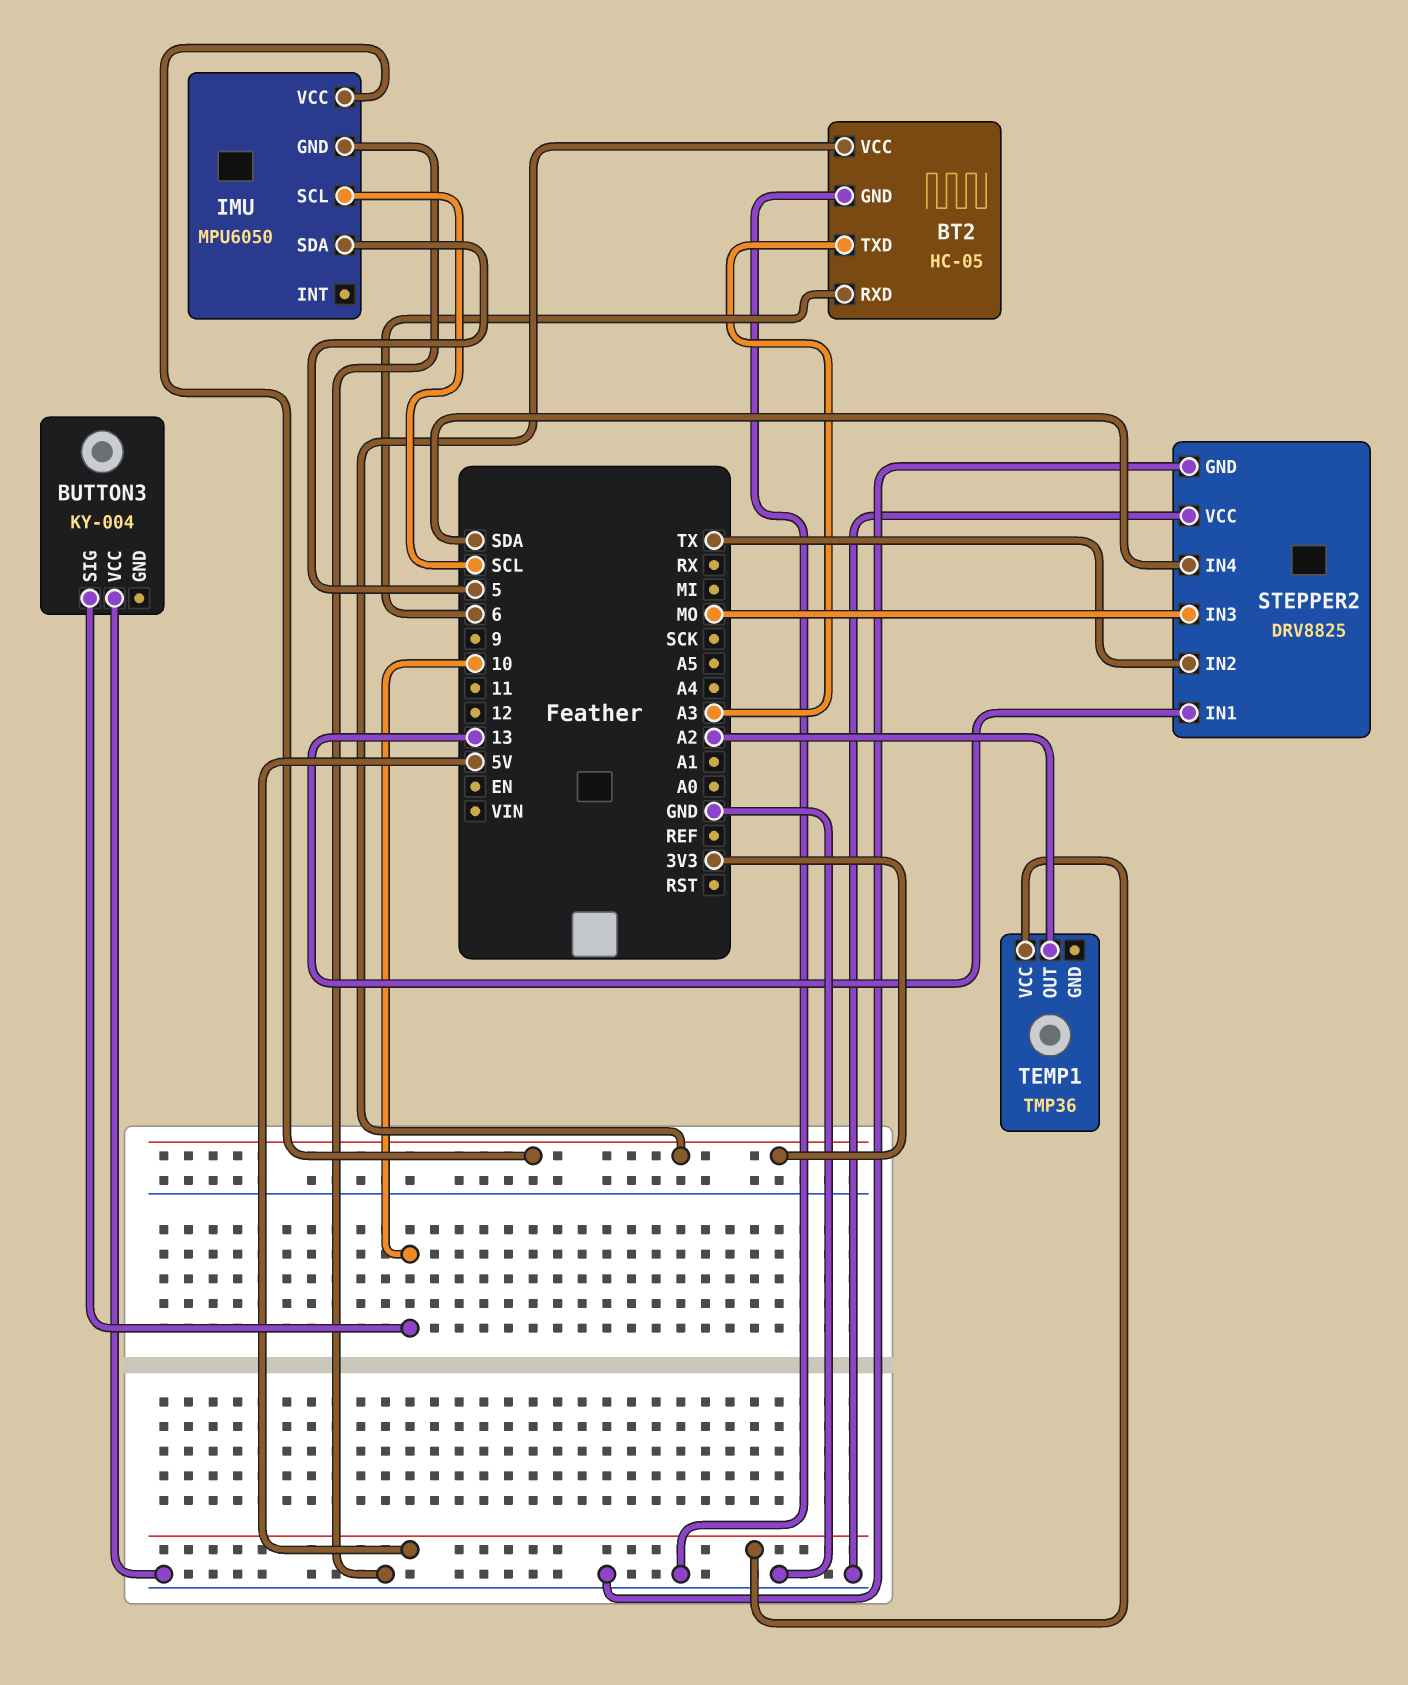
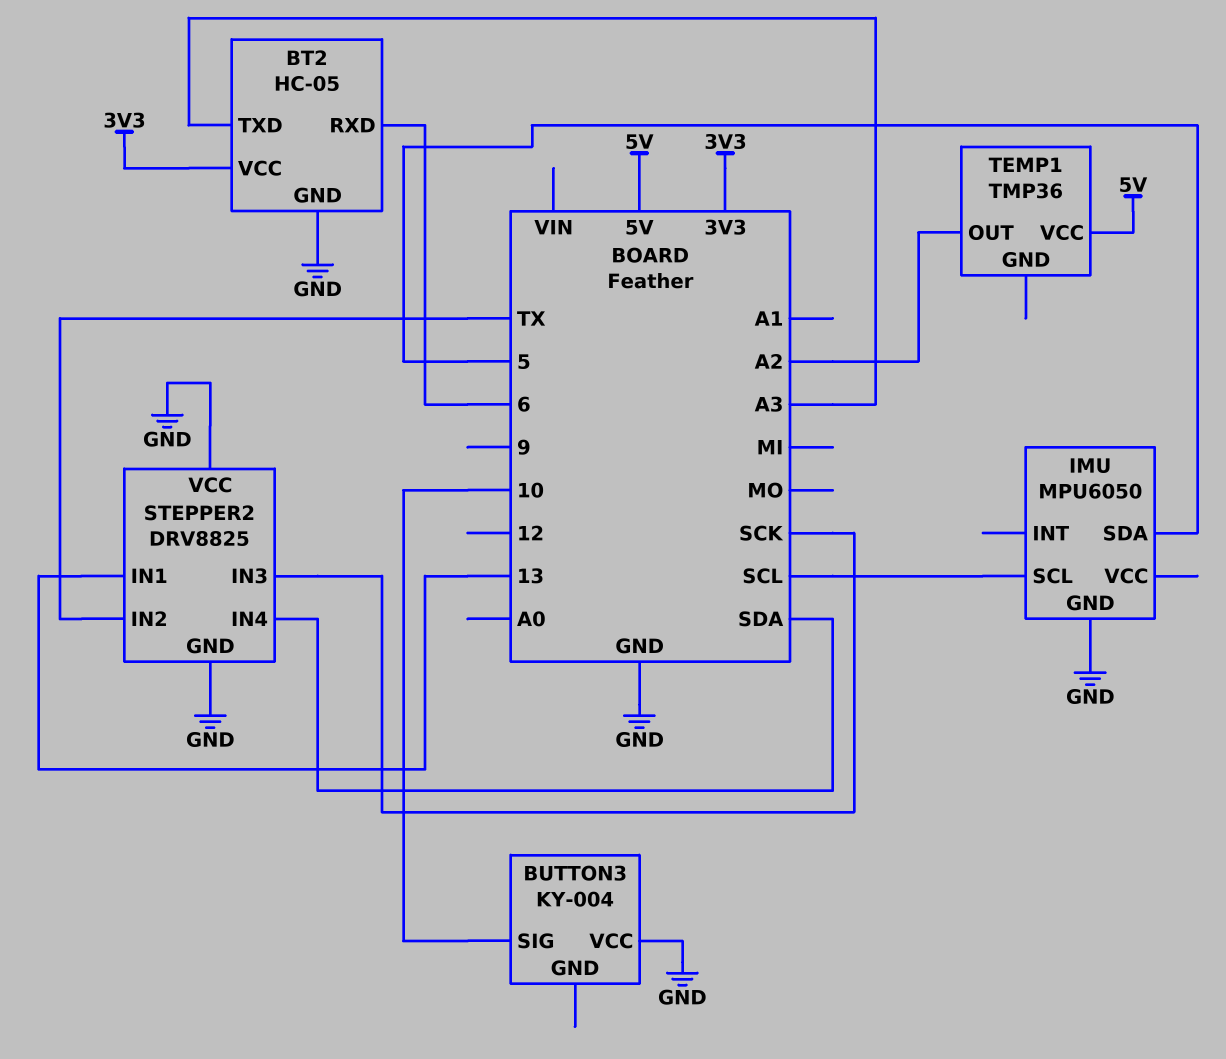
IMU pin VCC: 3V3 -> none
STEPPER2 pin IN3: MO -> SCK

